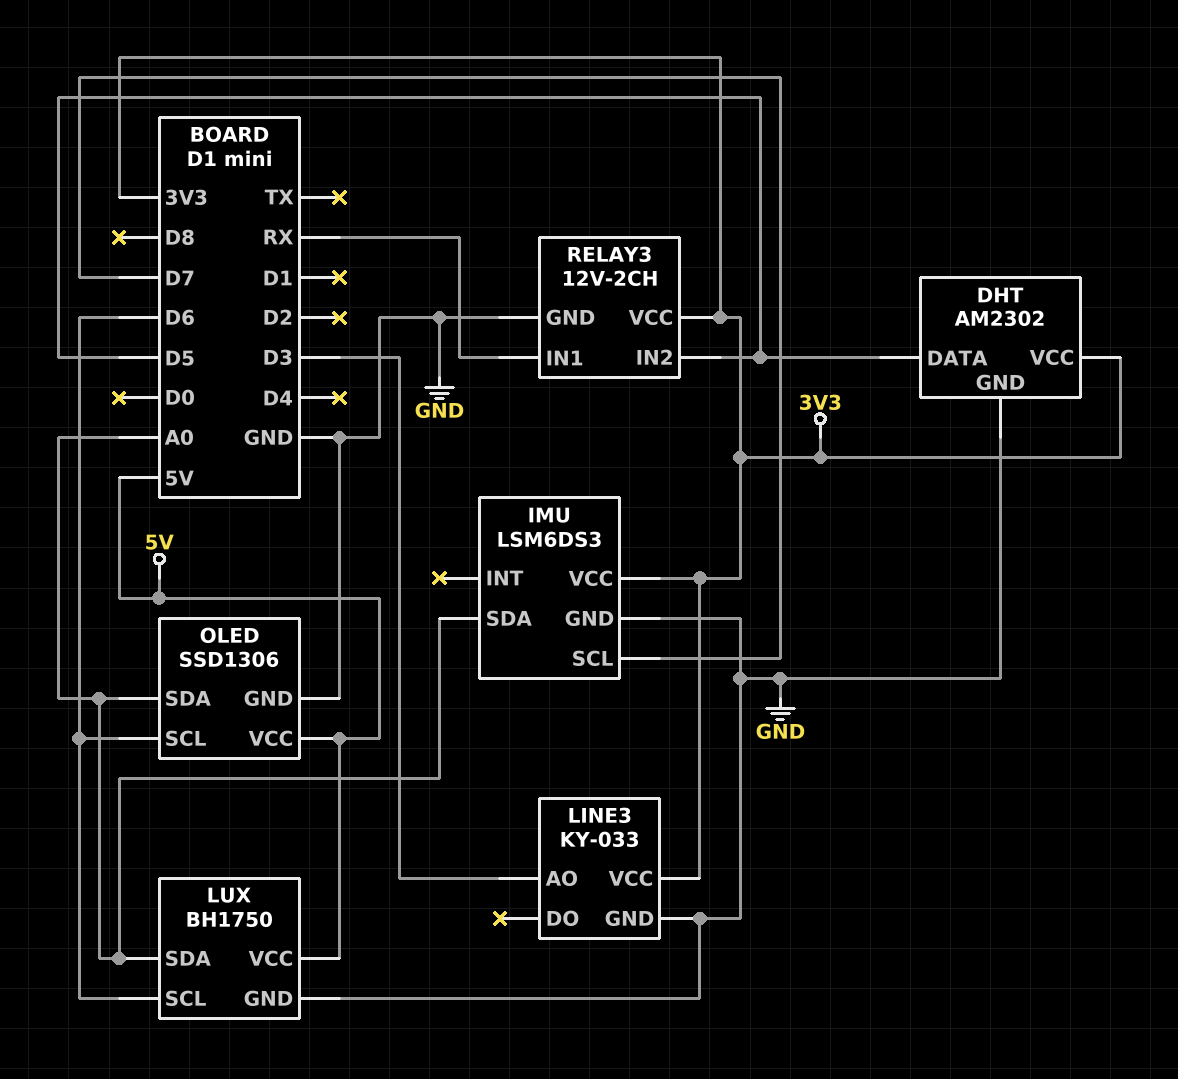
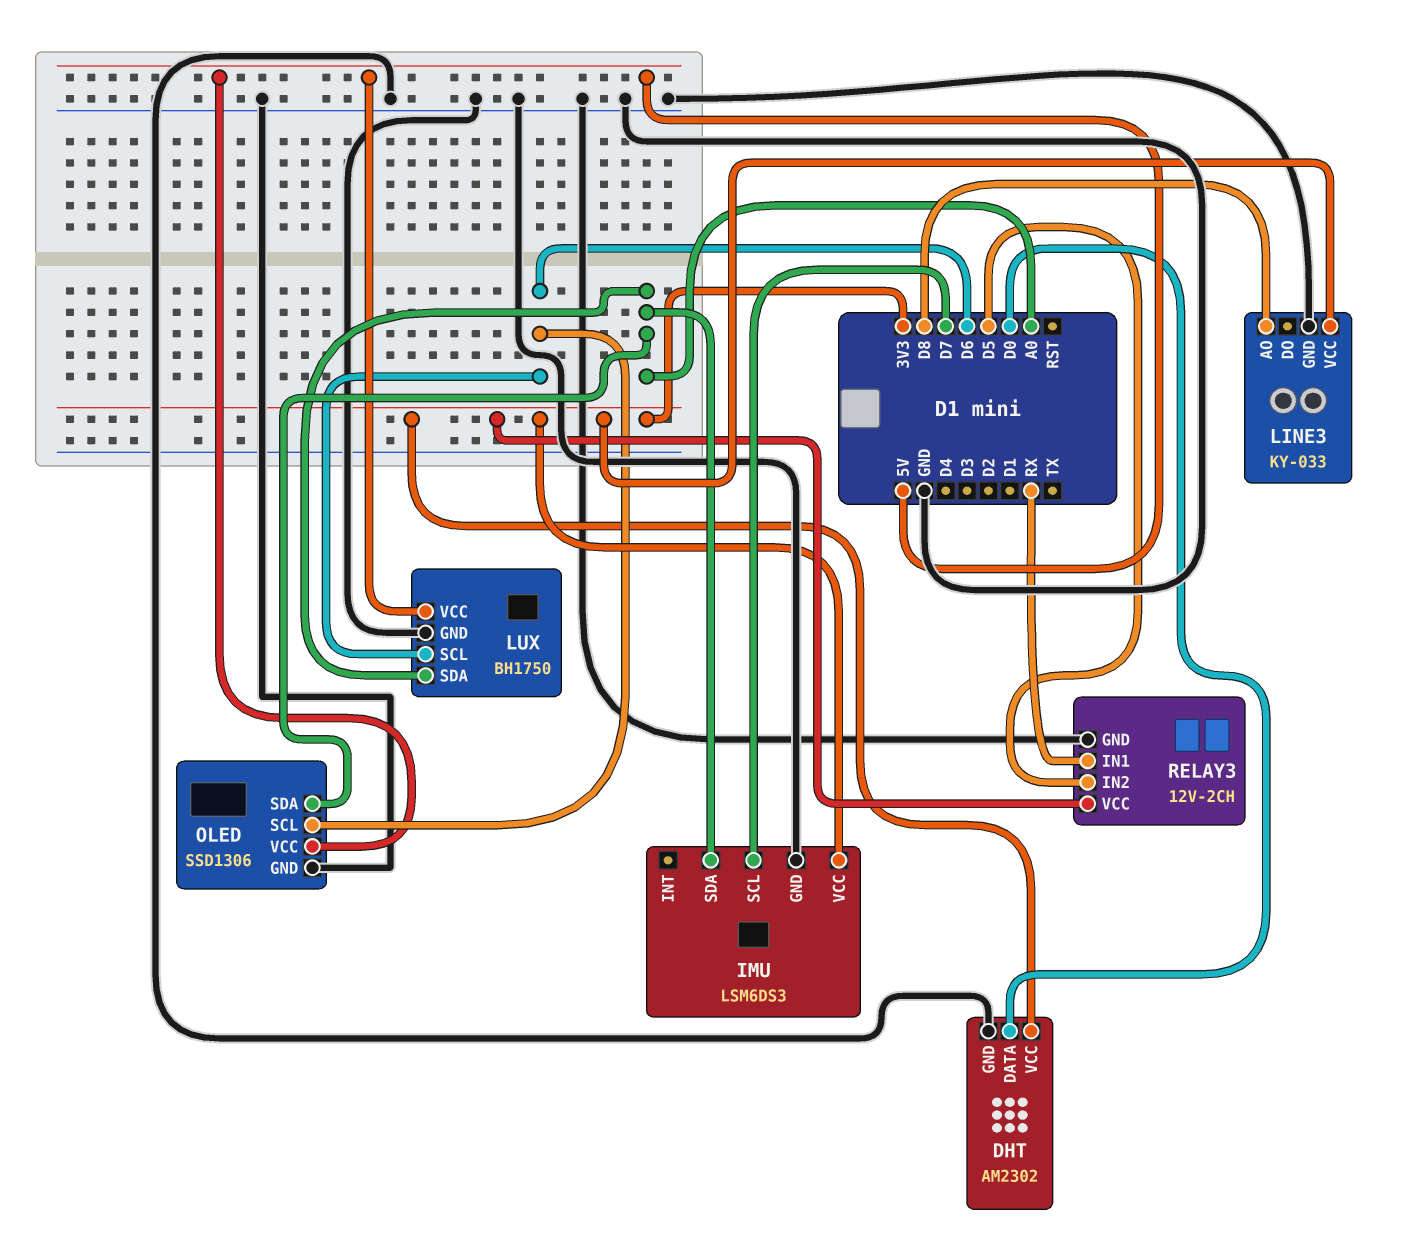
DHT pin DATA: D5 -> D0
LINE3 pin AO: D3 -> D8

